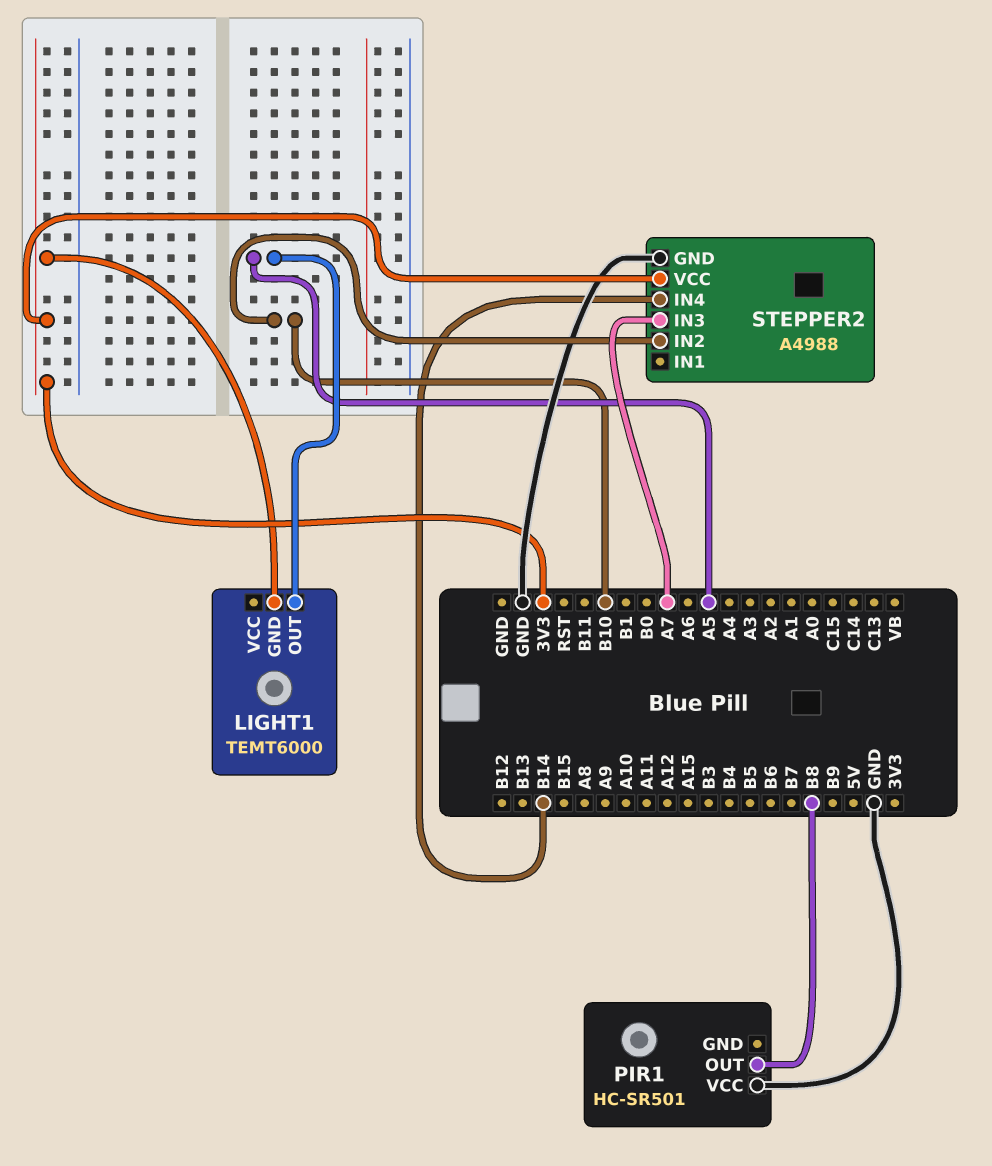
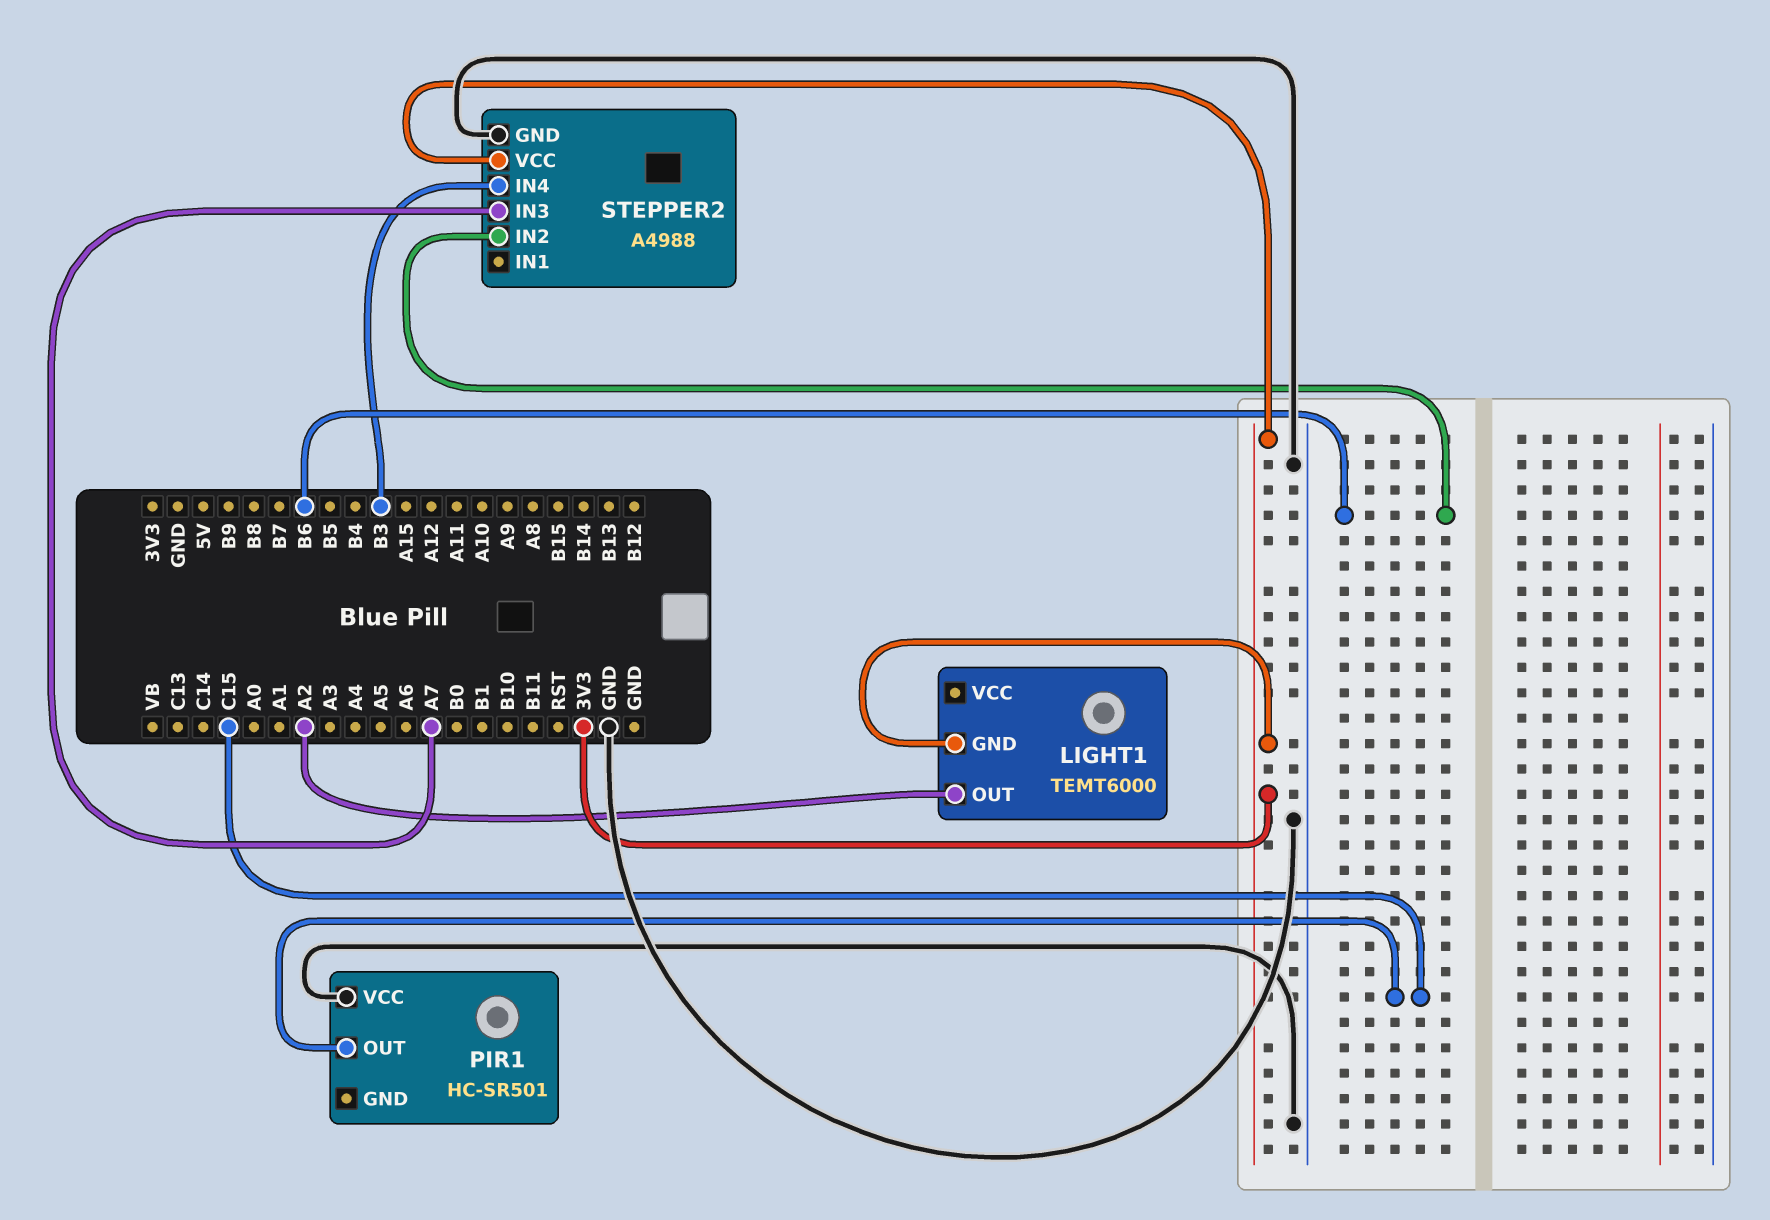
LIGHT1 pin OUT: A5 -> A2
PIR1 pin OUT: B8 -> C15
STEPPER2 pin IN2: B10 -> B6
STEPPER2 pin IN4: B14 -> B3

